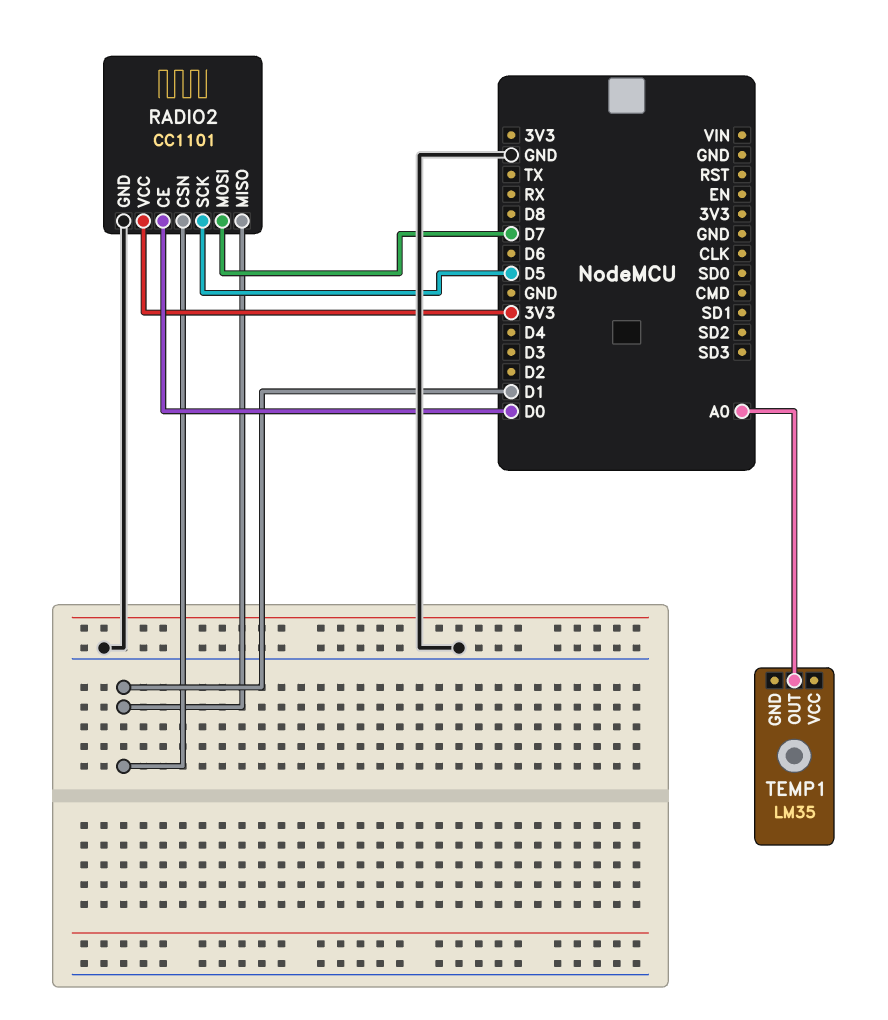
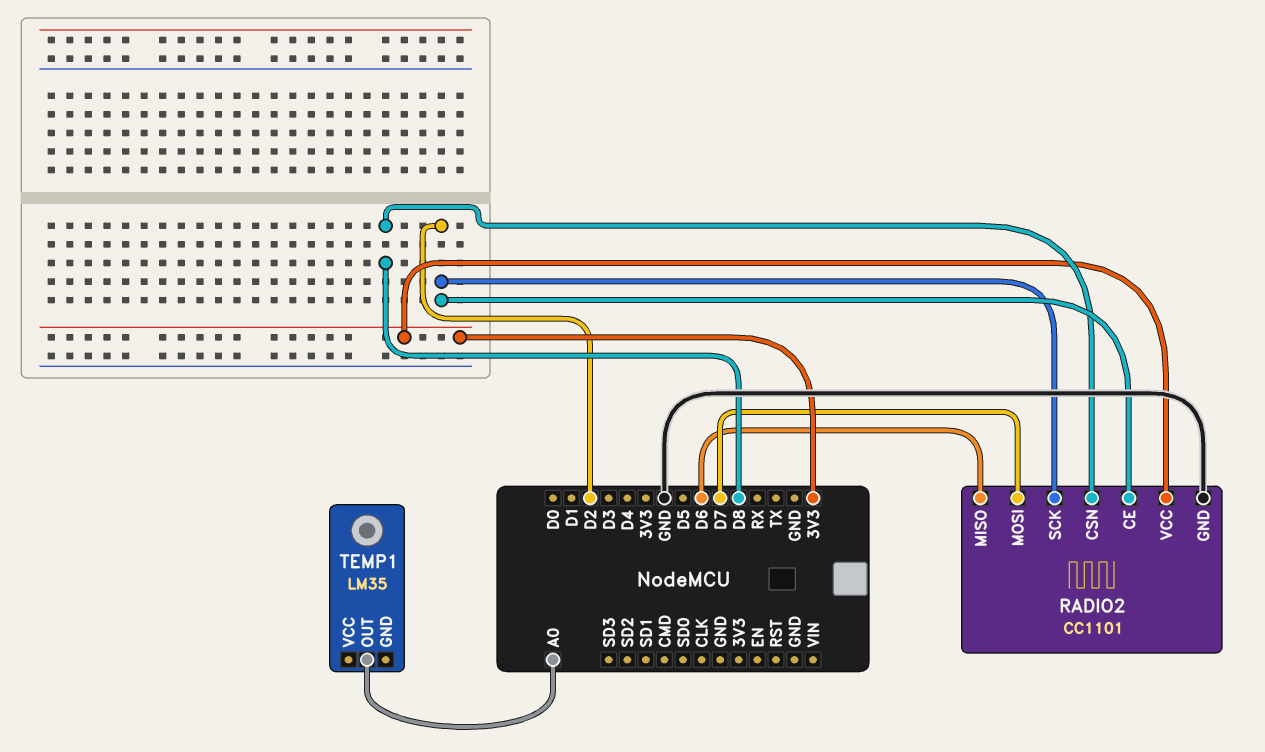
RADIO2 pin CE: D0 -> D2
RADIO2 pin CSN: D1 -> D8
RADIO2 pin MISO: D1 -> D6
RADIO2 pin SCK: D5 -> D2

